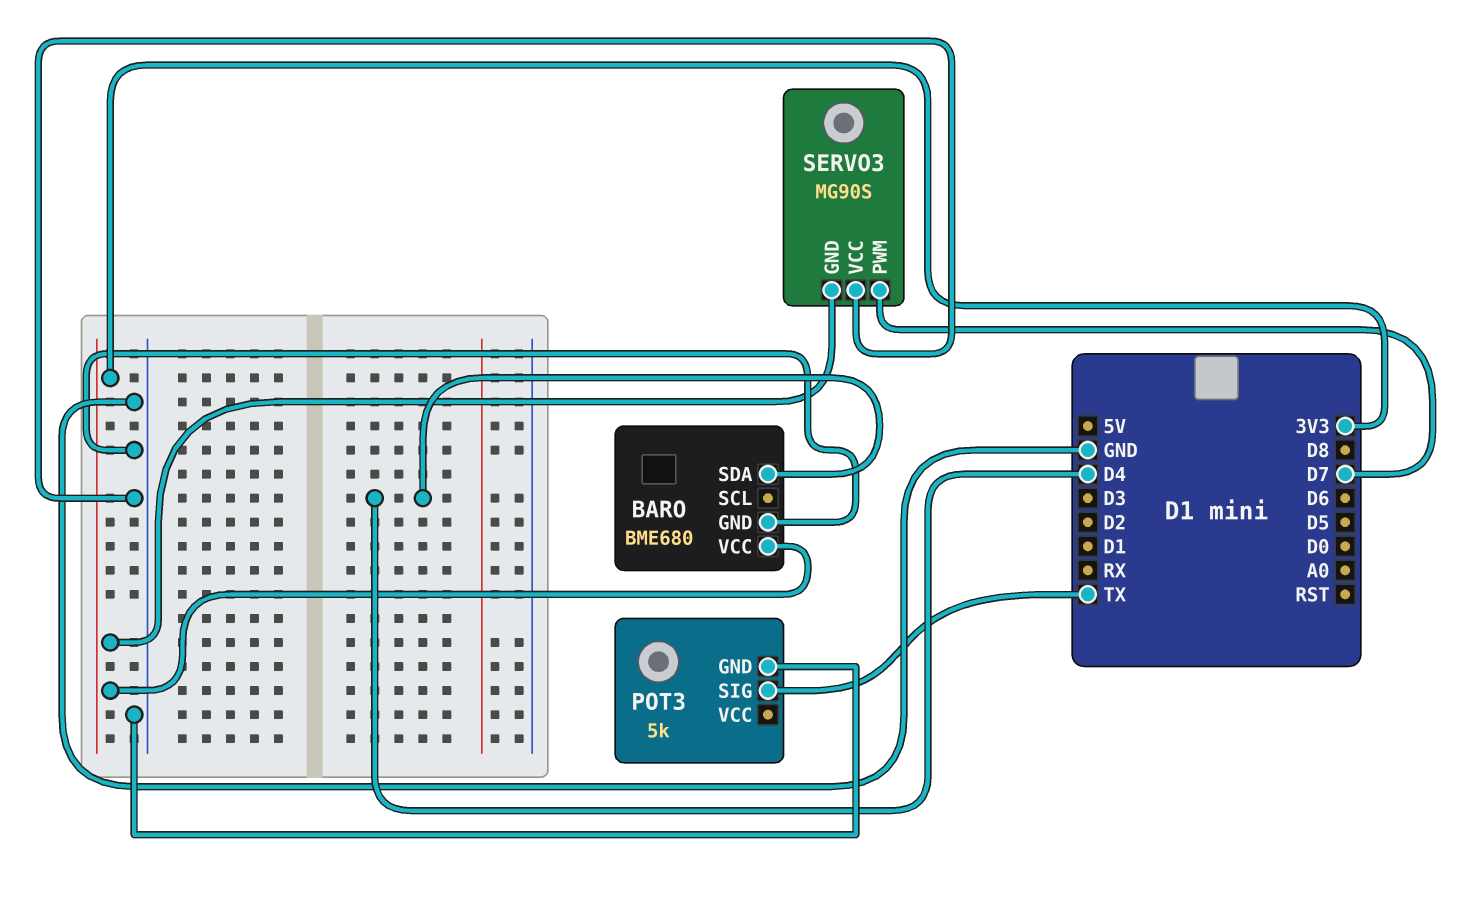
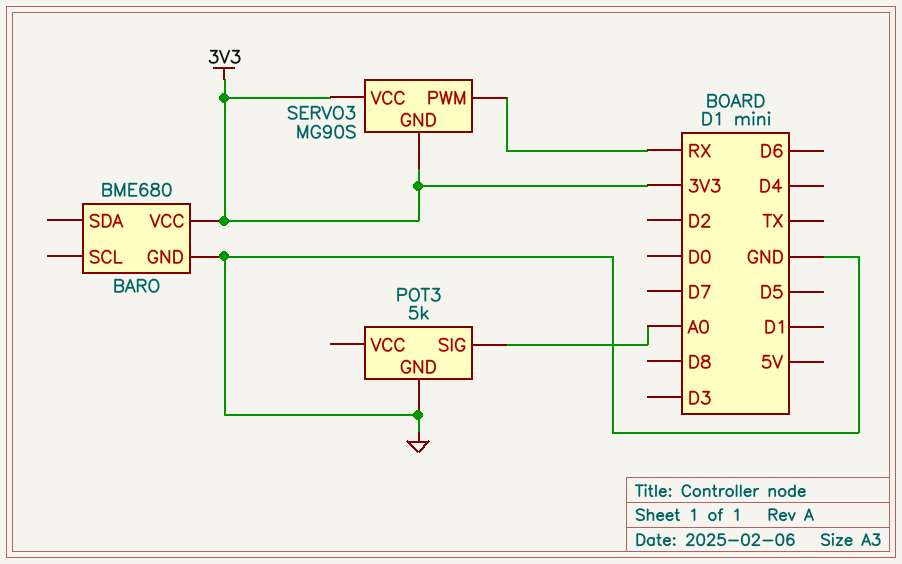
BARO pin SDA: D4 -> none
POT3 pin SIG: TX -> A0
SERVO3 pin PWM: D7 -> RX
SERVO3 pin VCC: GND -> 3V3

